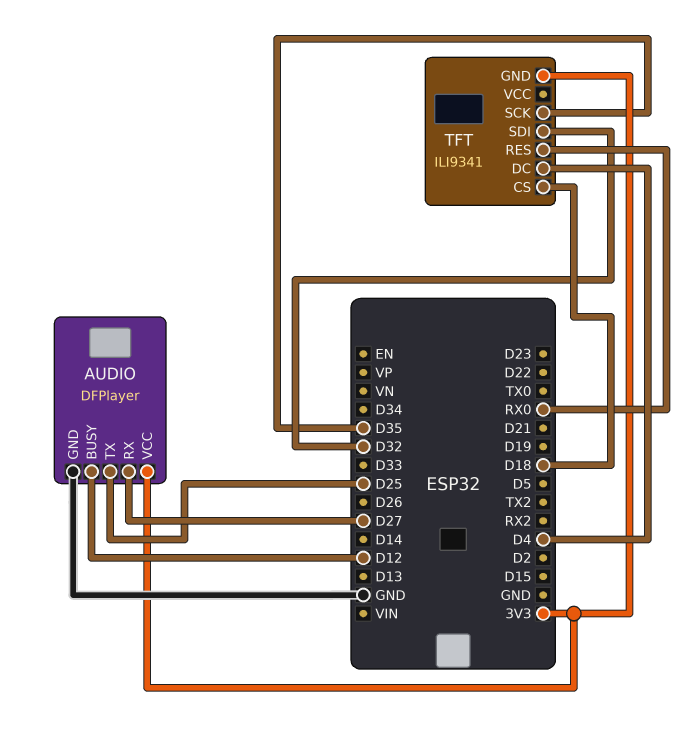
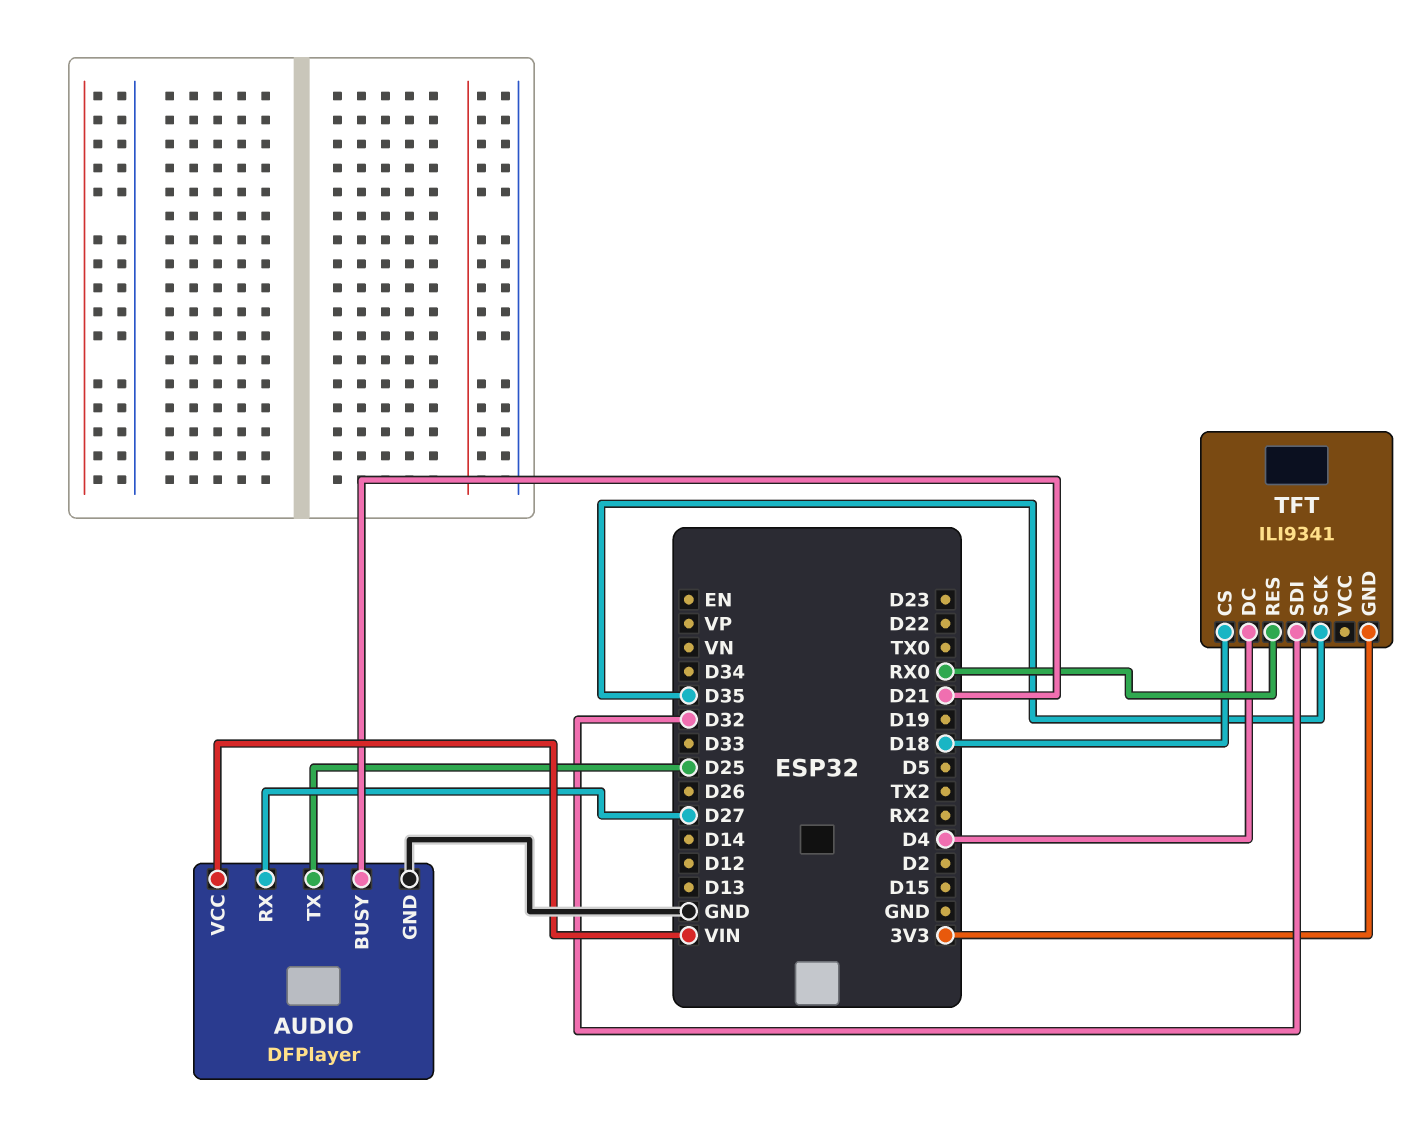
AUDIO pin BUSY: D12 -> D21
AUDIO pin VCC: 3V3 -> VIN

